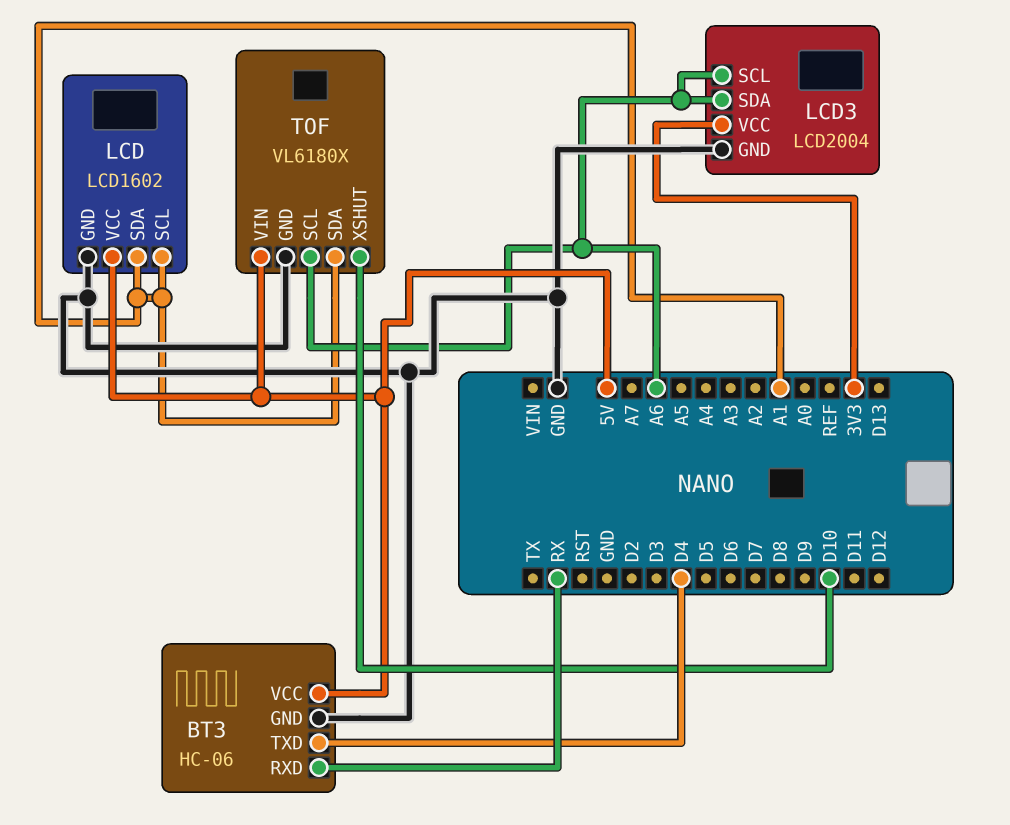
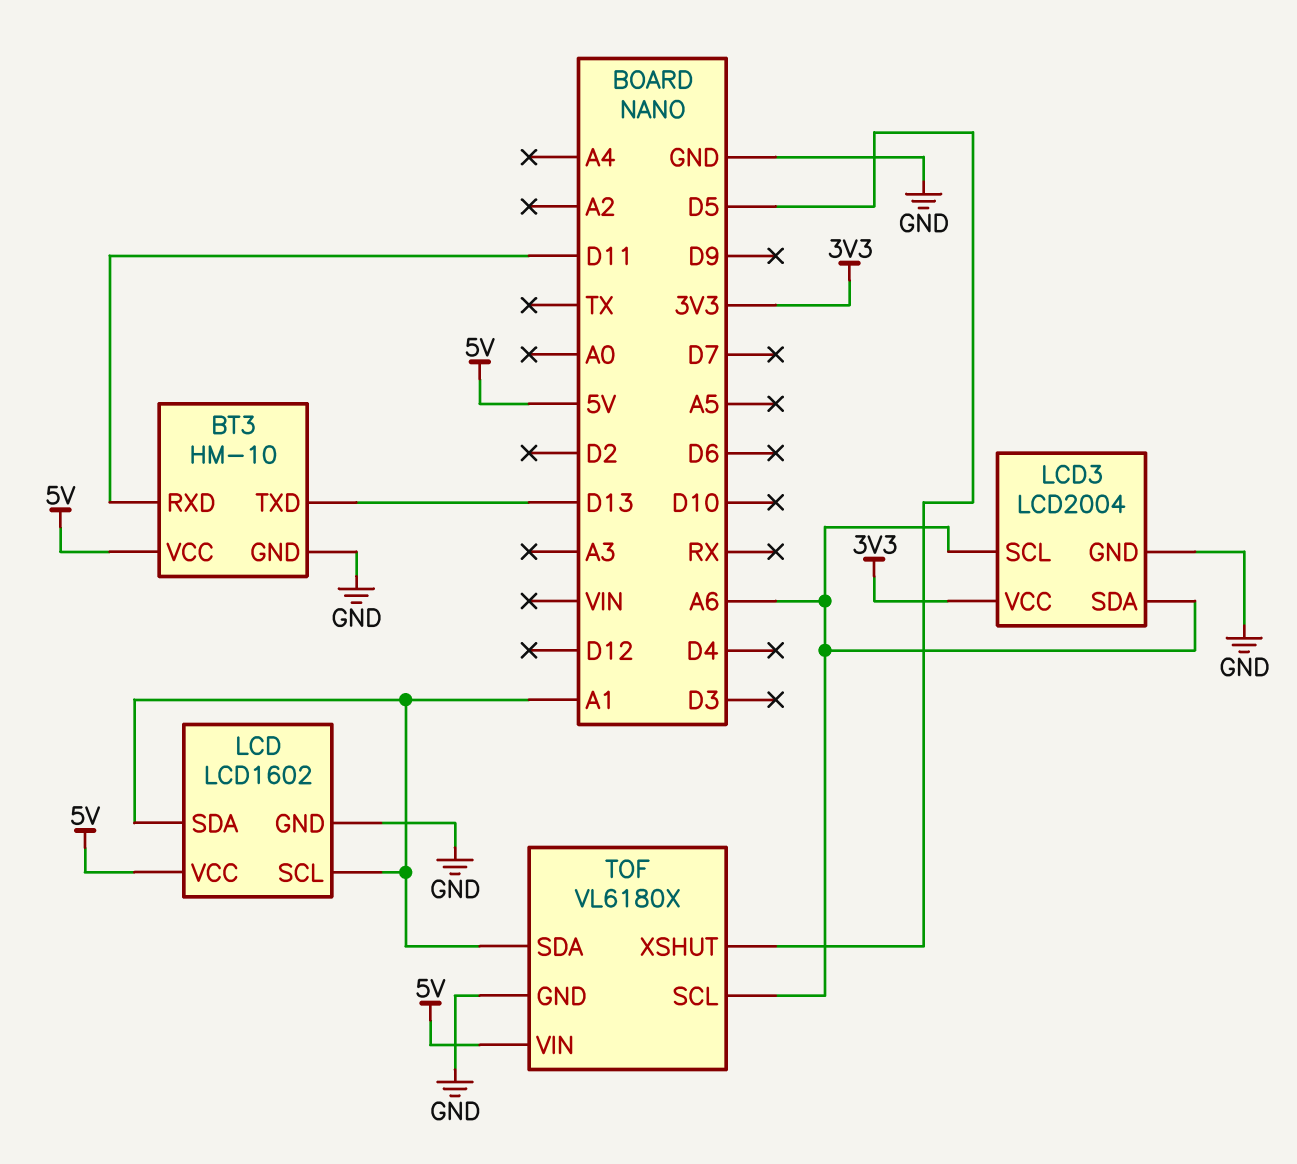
BT3: HC-06 -> HM-10
BT3 pin RXD: RX -> D11
BT3 pin TXD: D4 -> D13
TOF pin XSHUT: D10 -> D5

